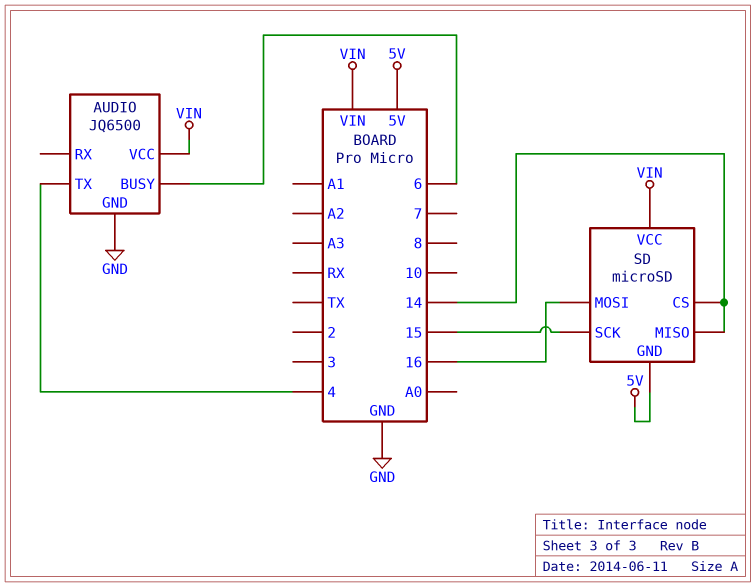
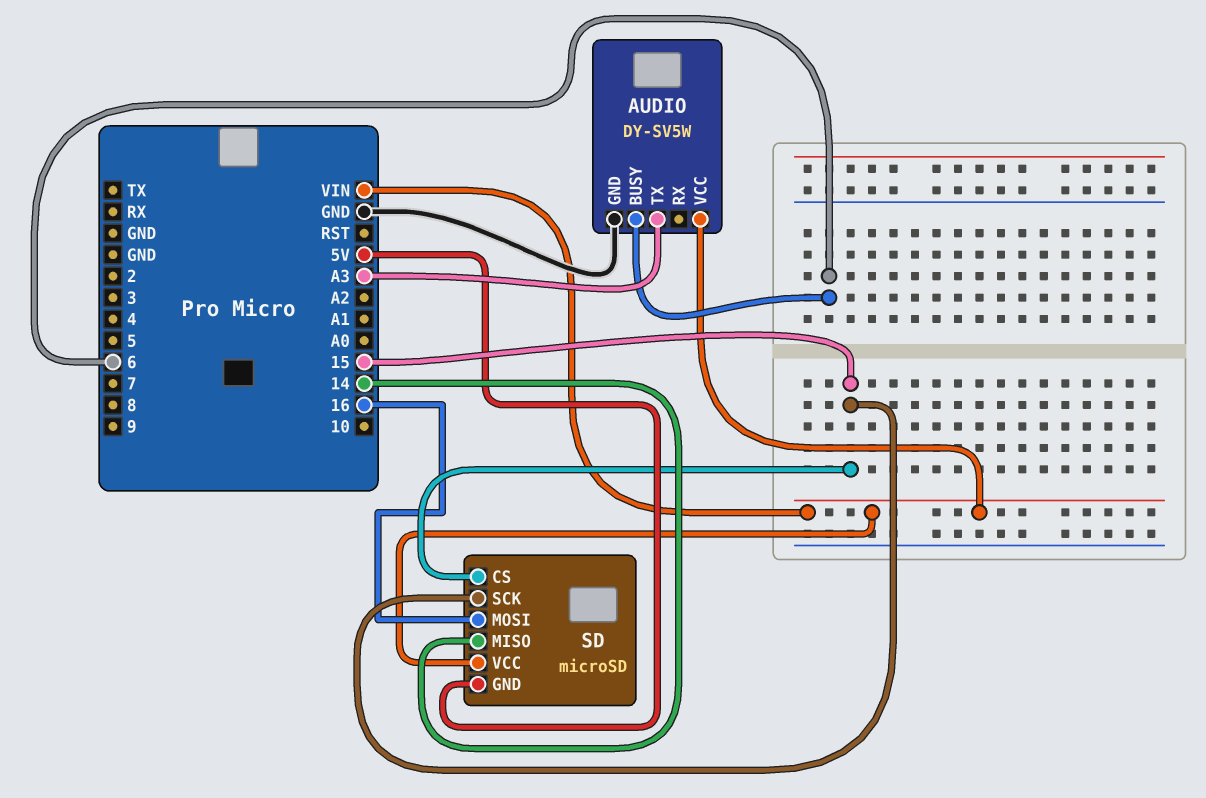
AUDIO: JQ6500 -> DY-SV5W
AUDIO pin TX: 4 -> A3
SD pin CS: 14 -> 15

